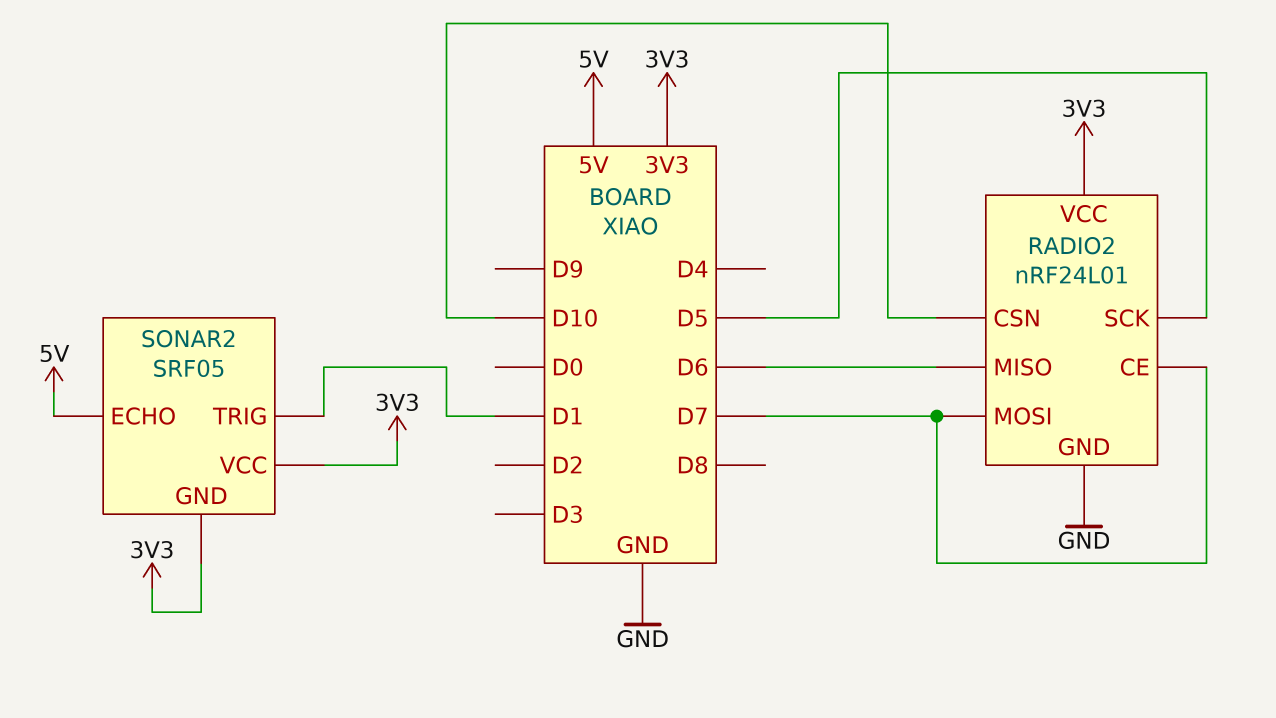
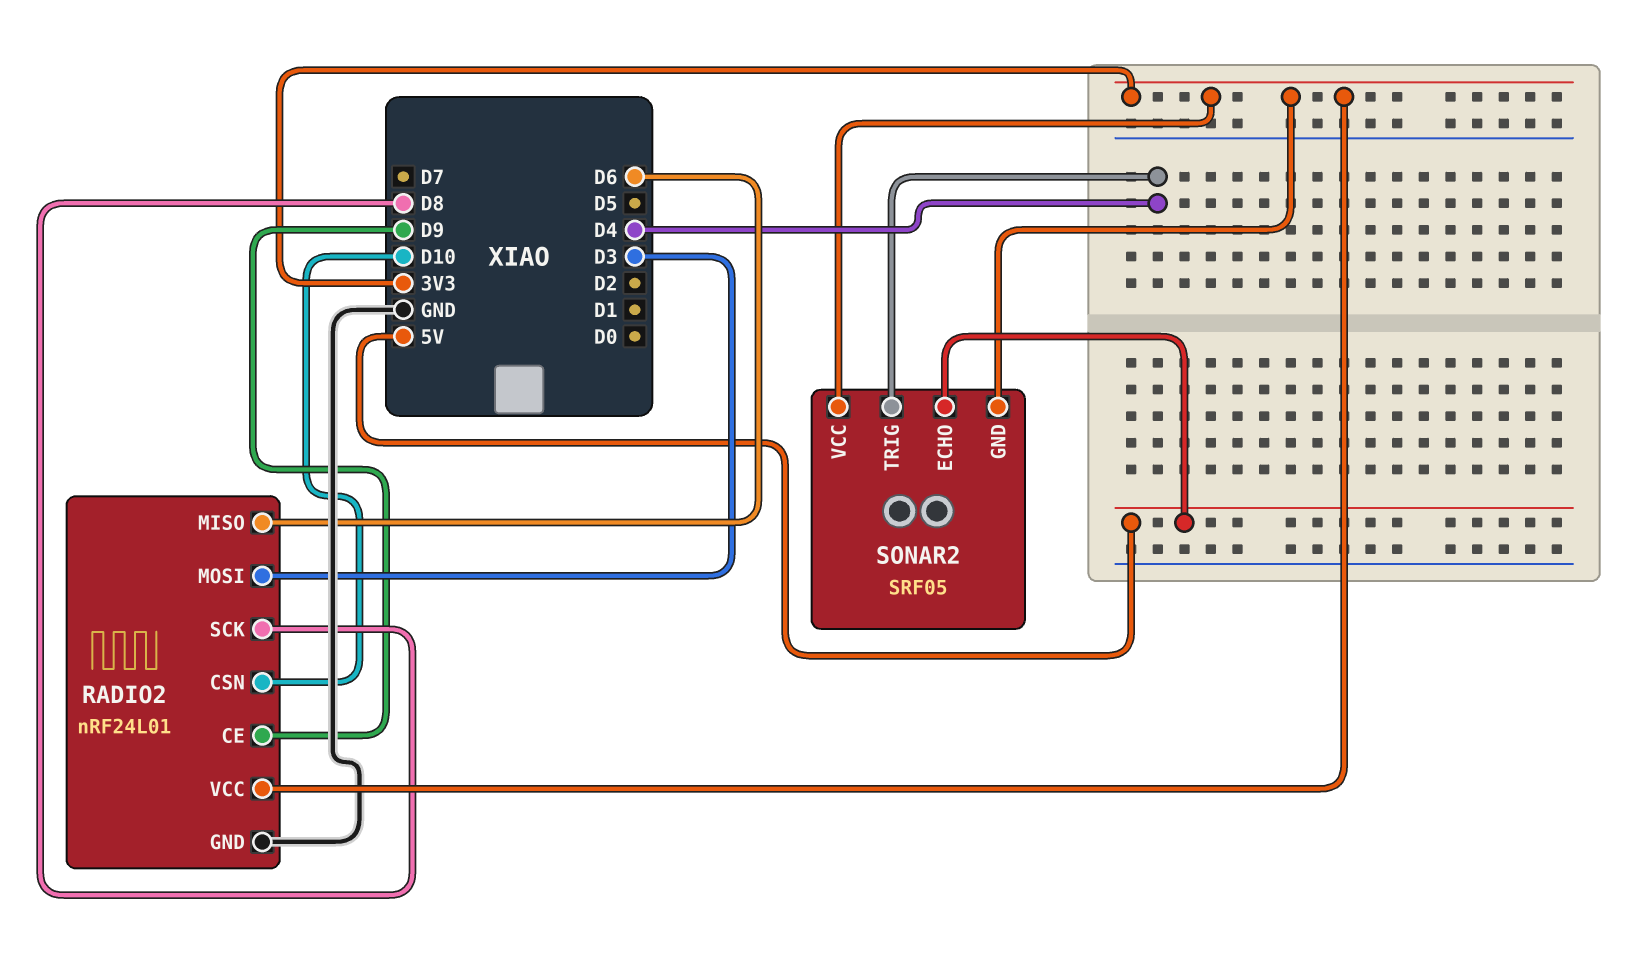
RADIO2 pin CE: D7 -> D9
RADIO2 pin MOSI: D7 -> D3
RADIO2 pin SCK: D5 -> D8
SONAR2 pin TRIG: D1 -> D4

